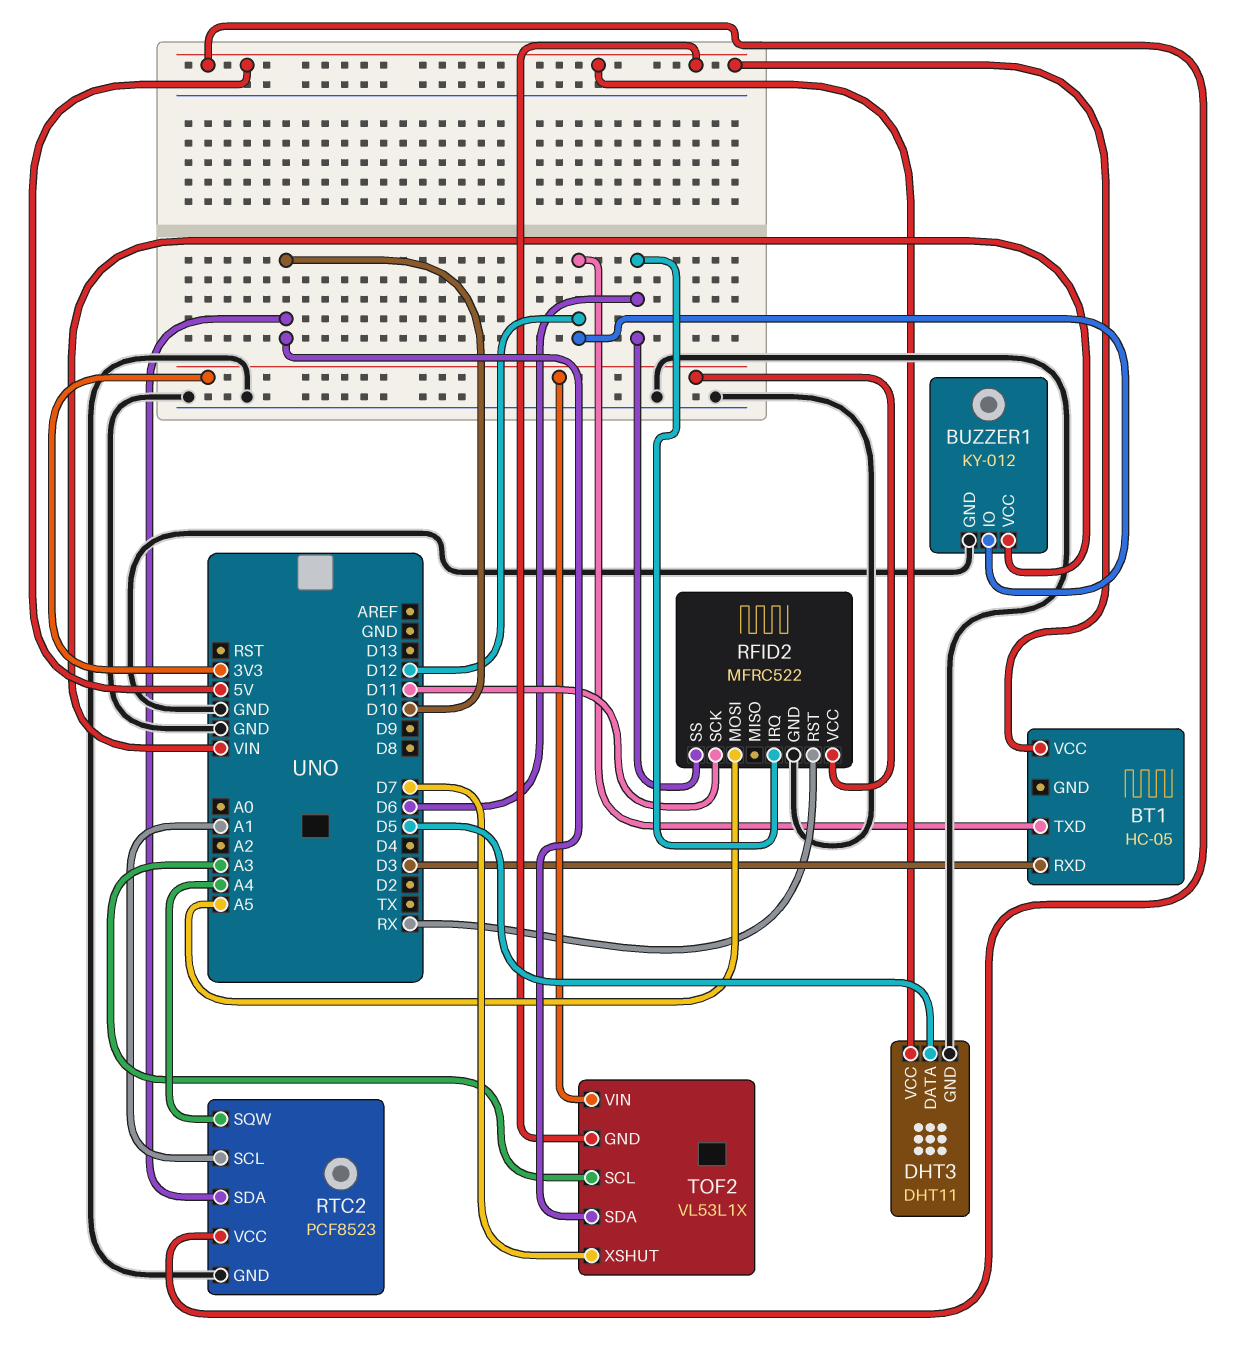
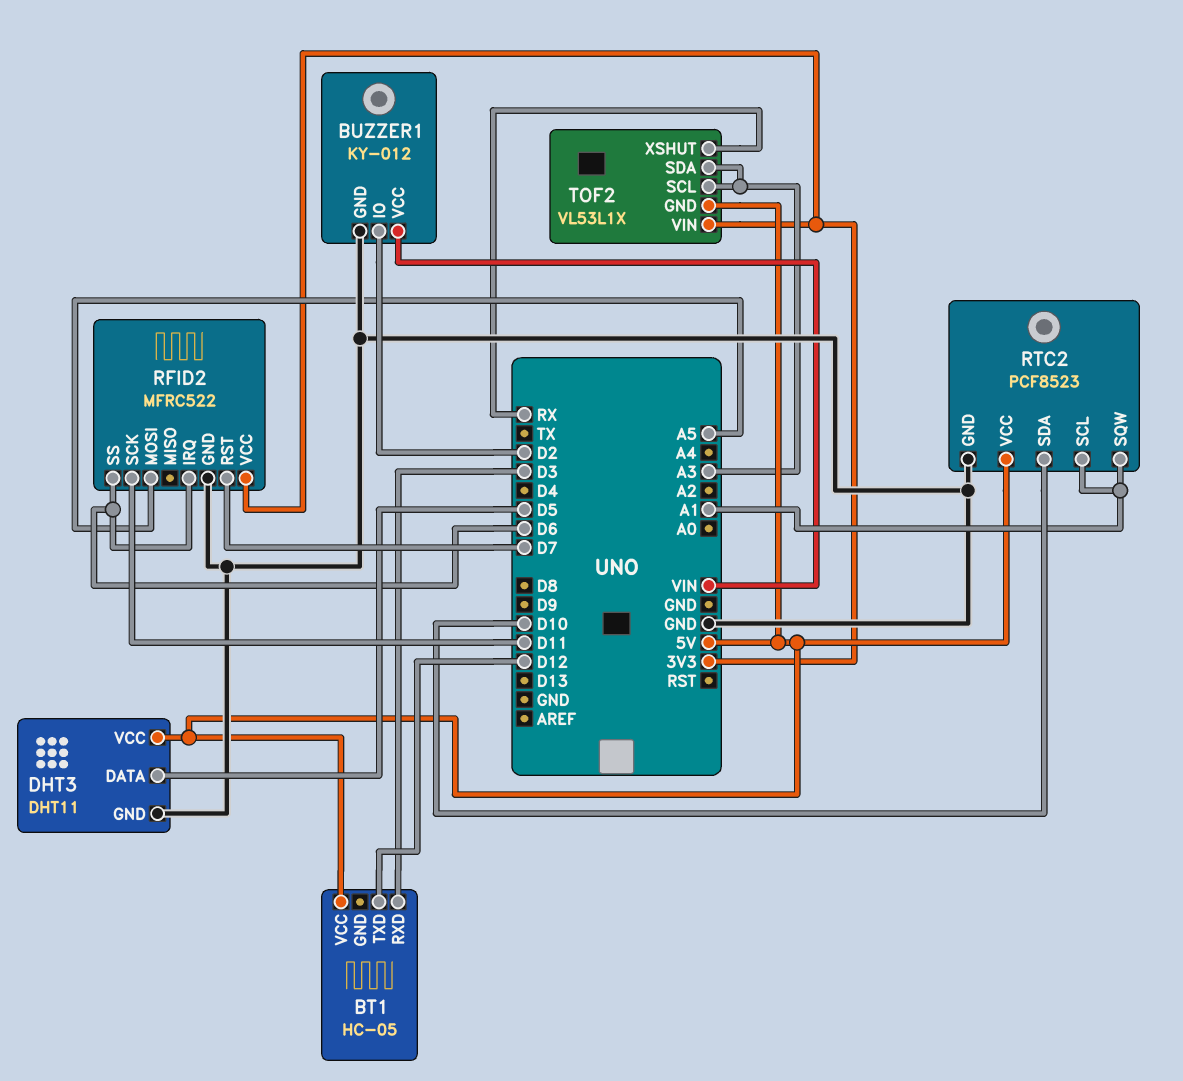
BUZZER1 pin IO: D12 -> D2
RFID2 pin RST: RX -> D7
RTC2 pin SQW: A4 -> A1
TOF2 pin SDA: D10 -> A3
TOF2 pin XSHUT: D7 -> RX

